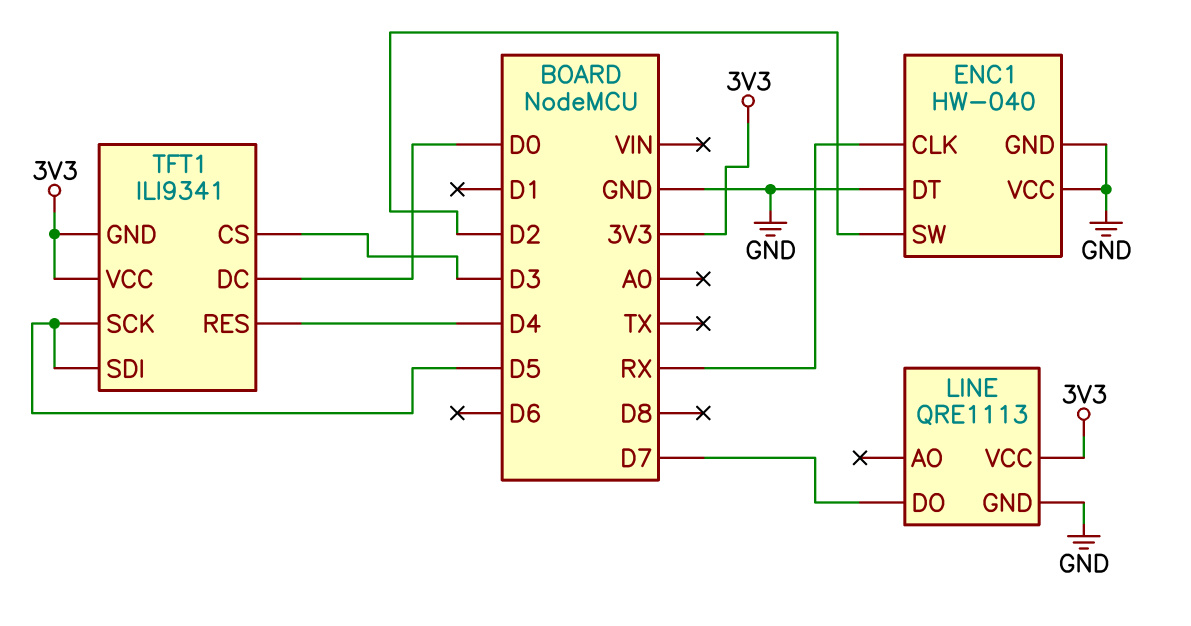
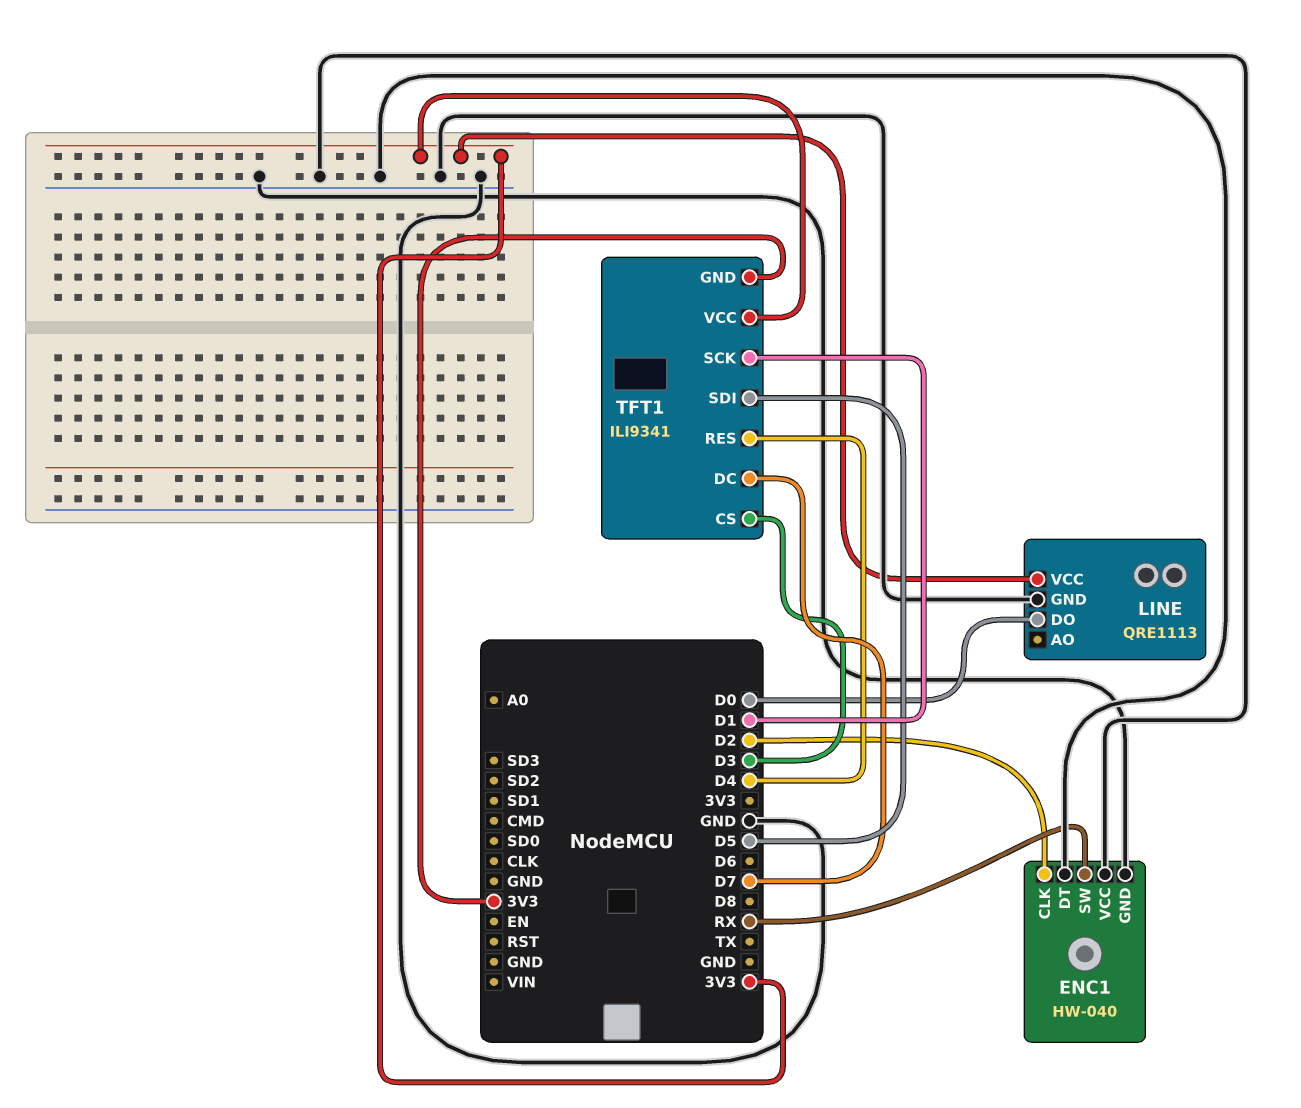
ENC1 pin CLK: RX -> D2
ENC1 pin SW: D2 -> RX
LINE pin DO: D7 -> D0
TFT1 pin DC: D0 -> D7
TFT1 pin SCK: D5 -> D1

